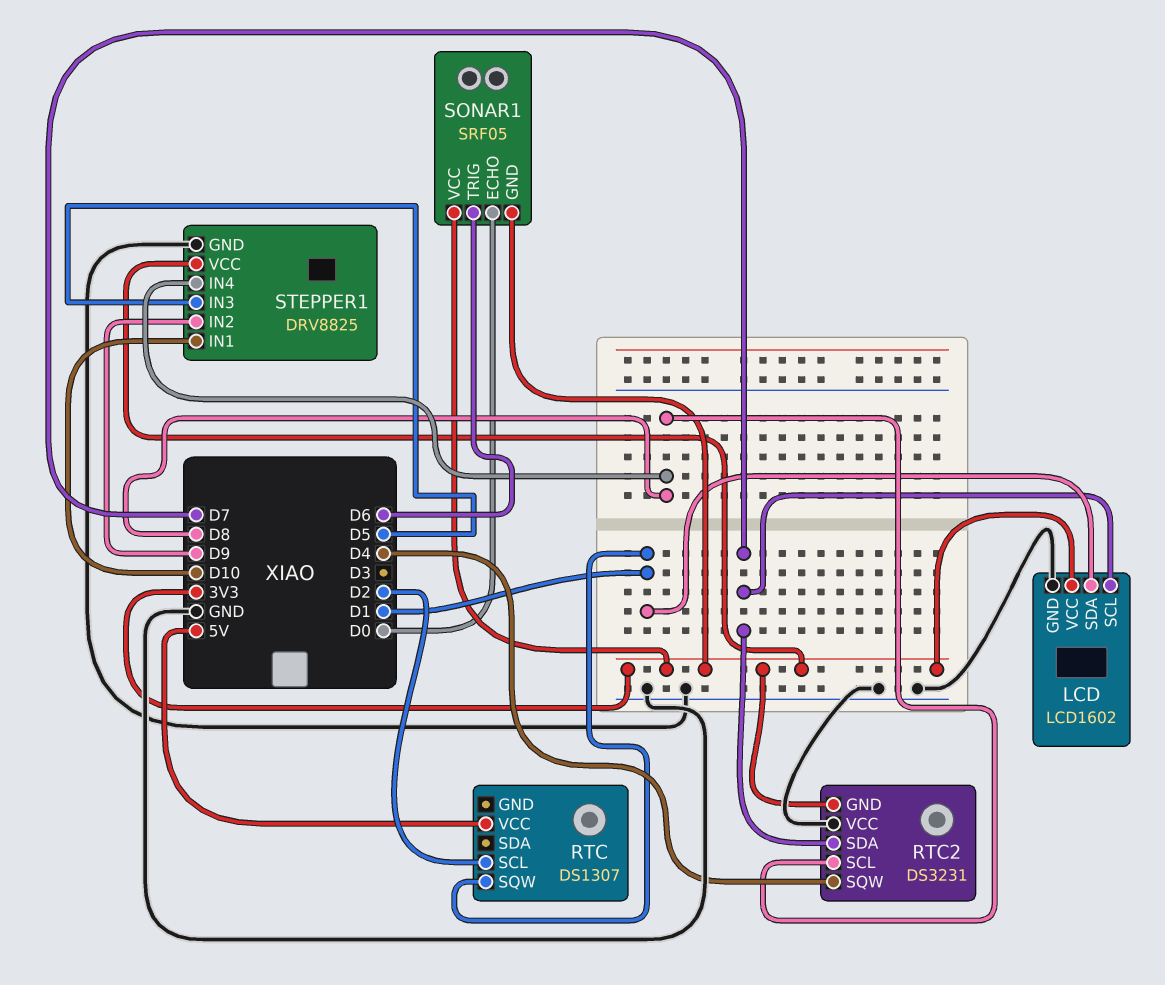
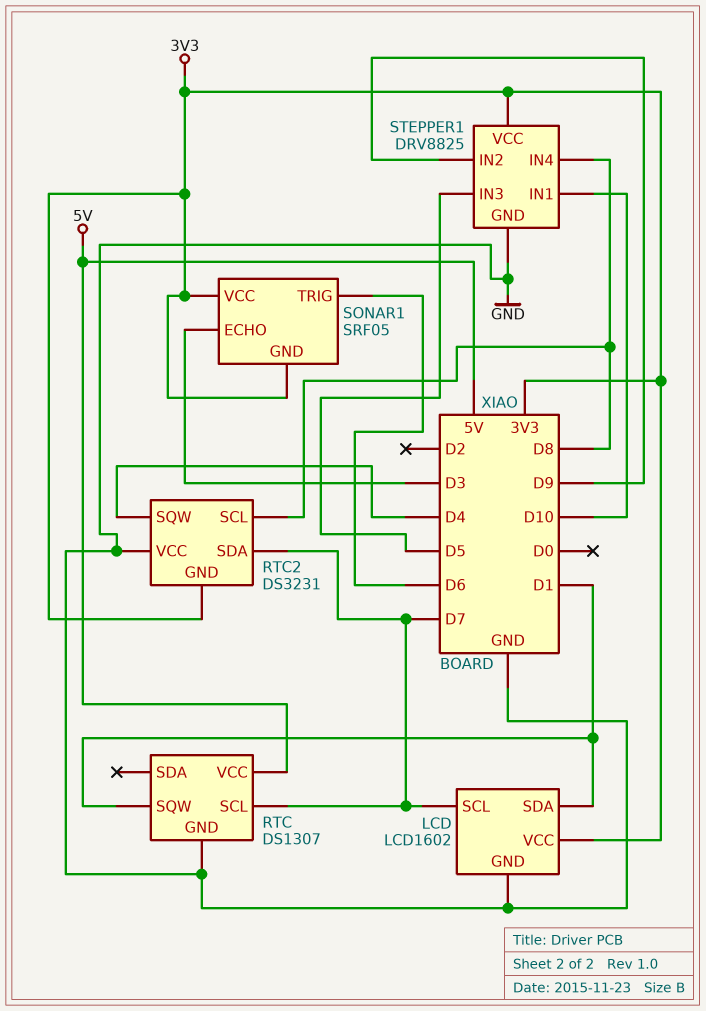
RTC pin GND: none -> GND
RTC pin SCL: D2 -> D7
SONAR1 pin ECHO: D0 -> D3

